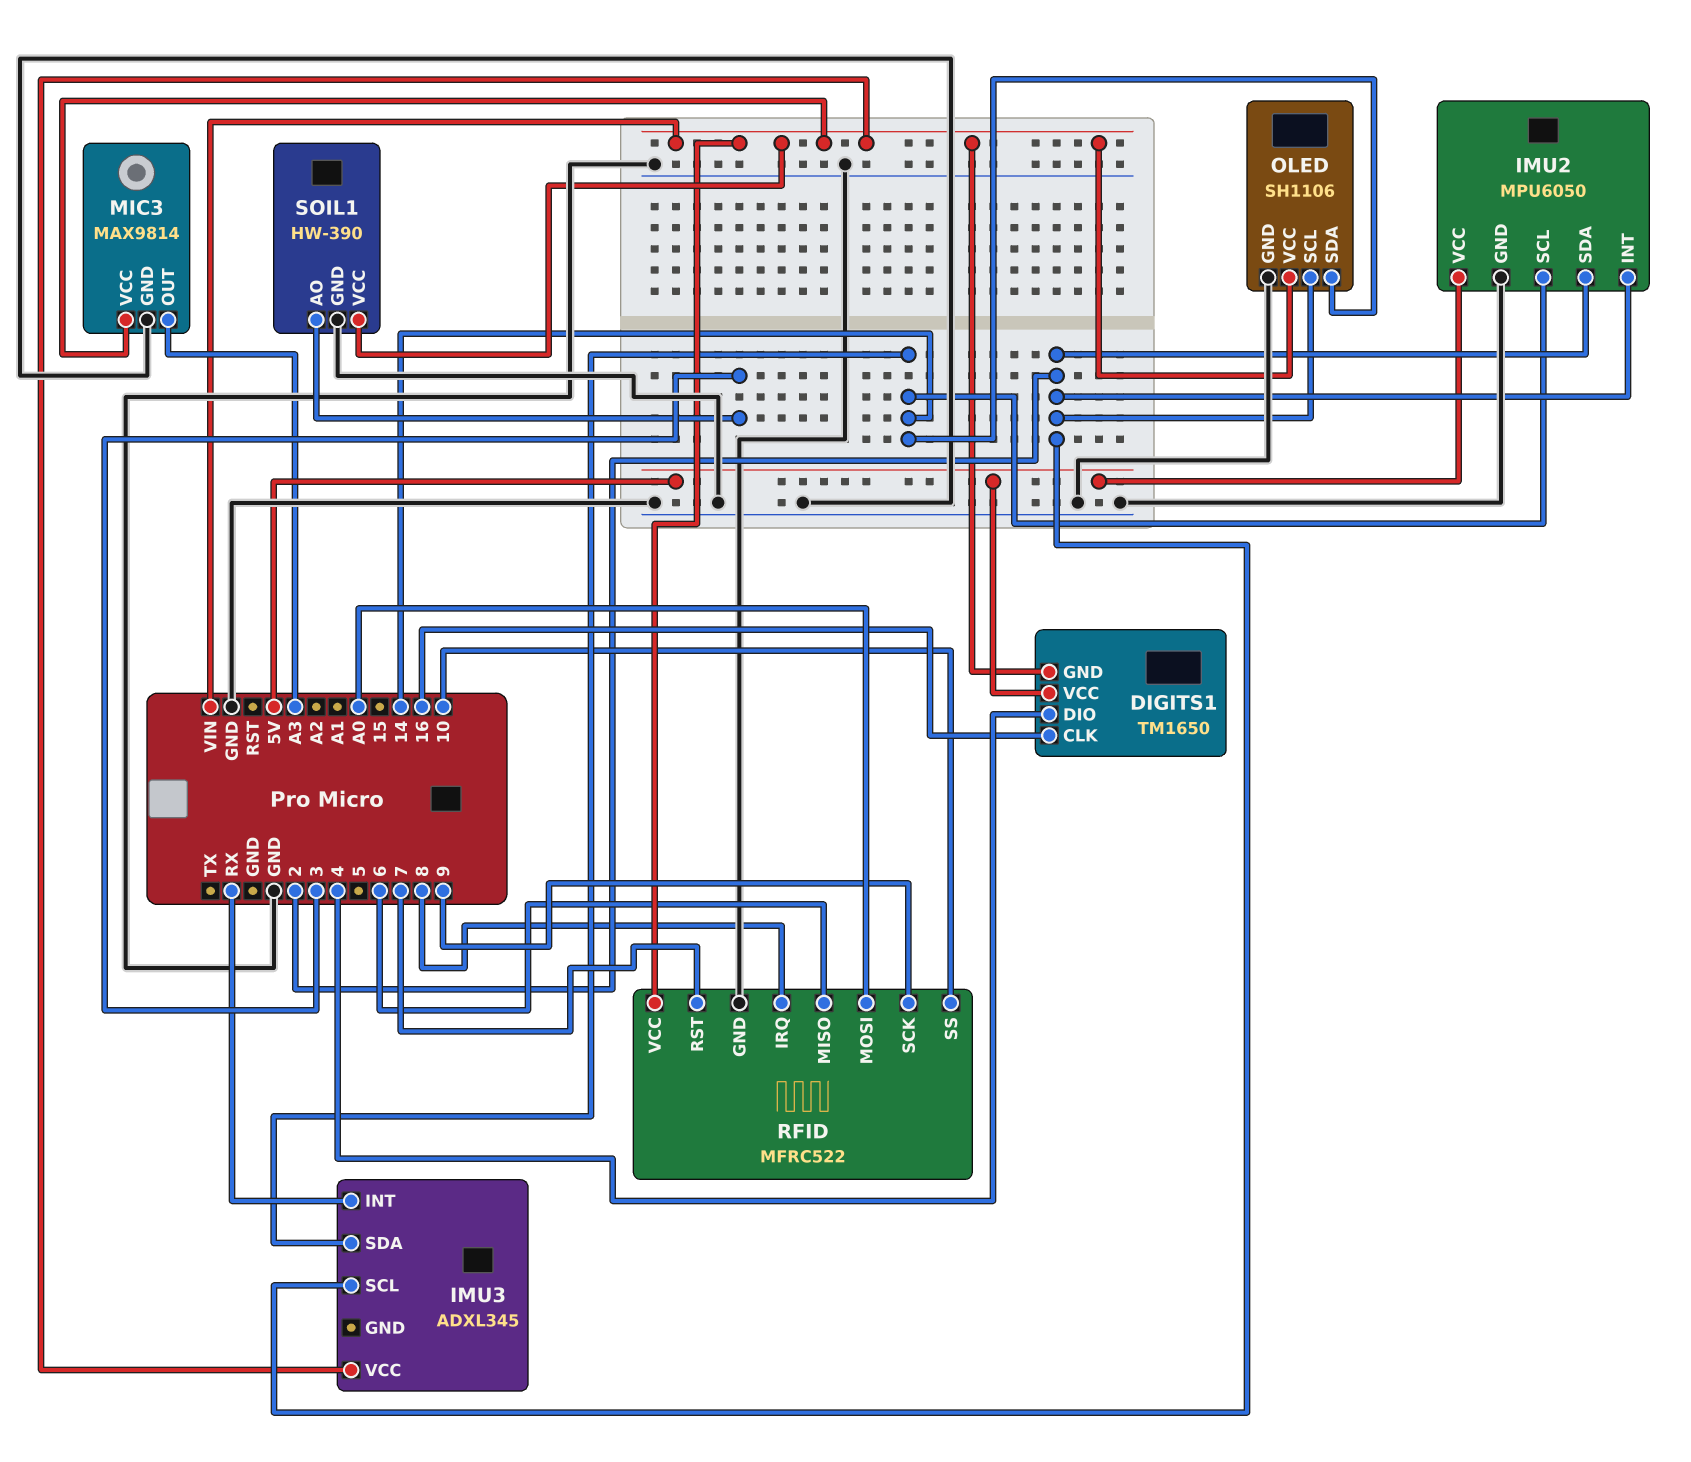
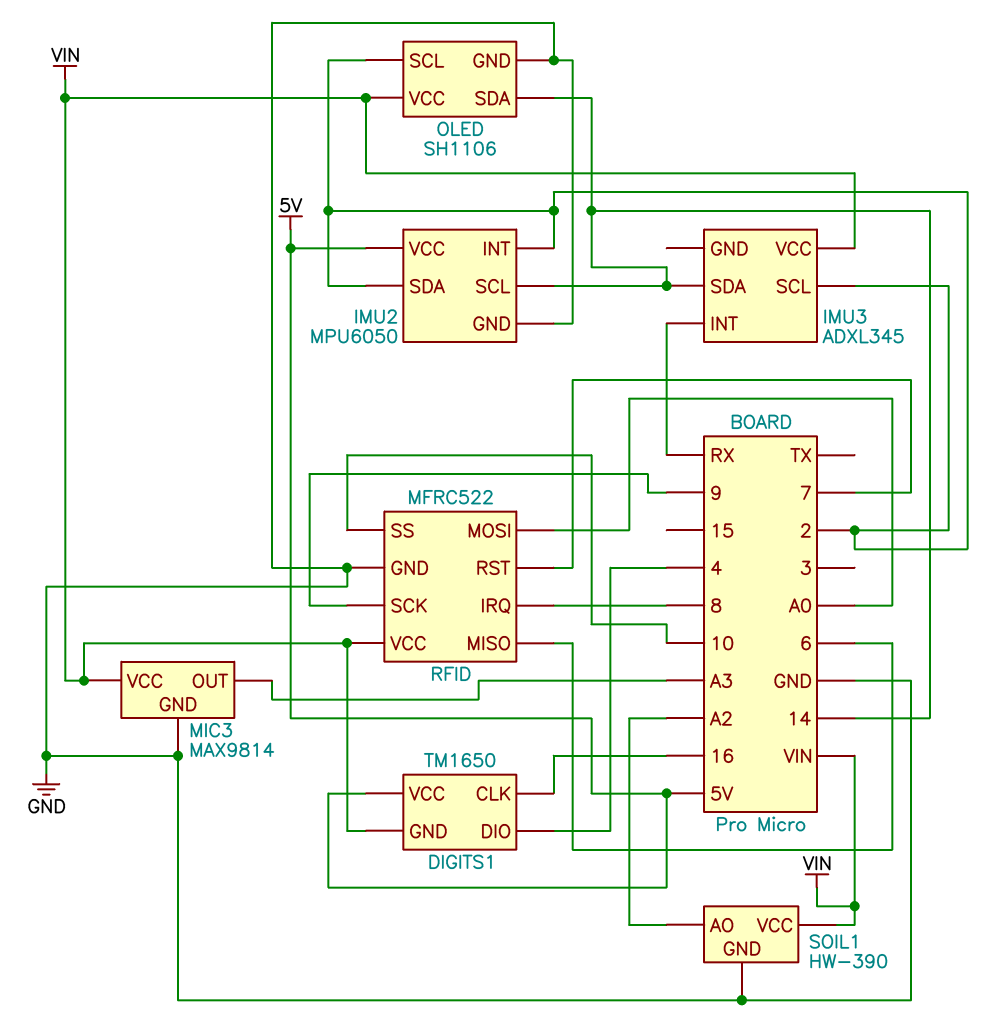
SOIL1 pin AO: 3 -> A2

